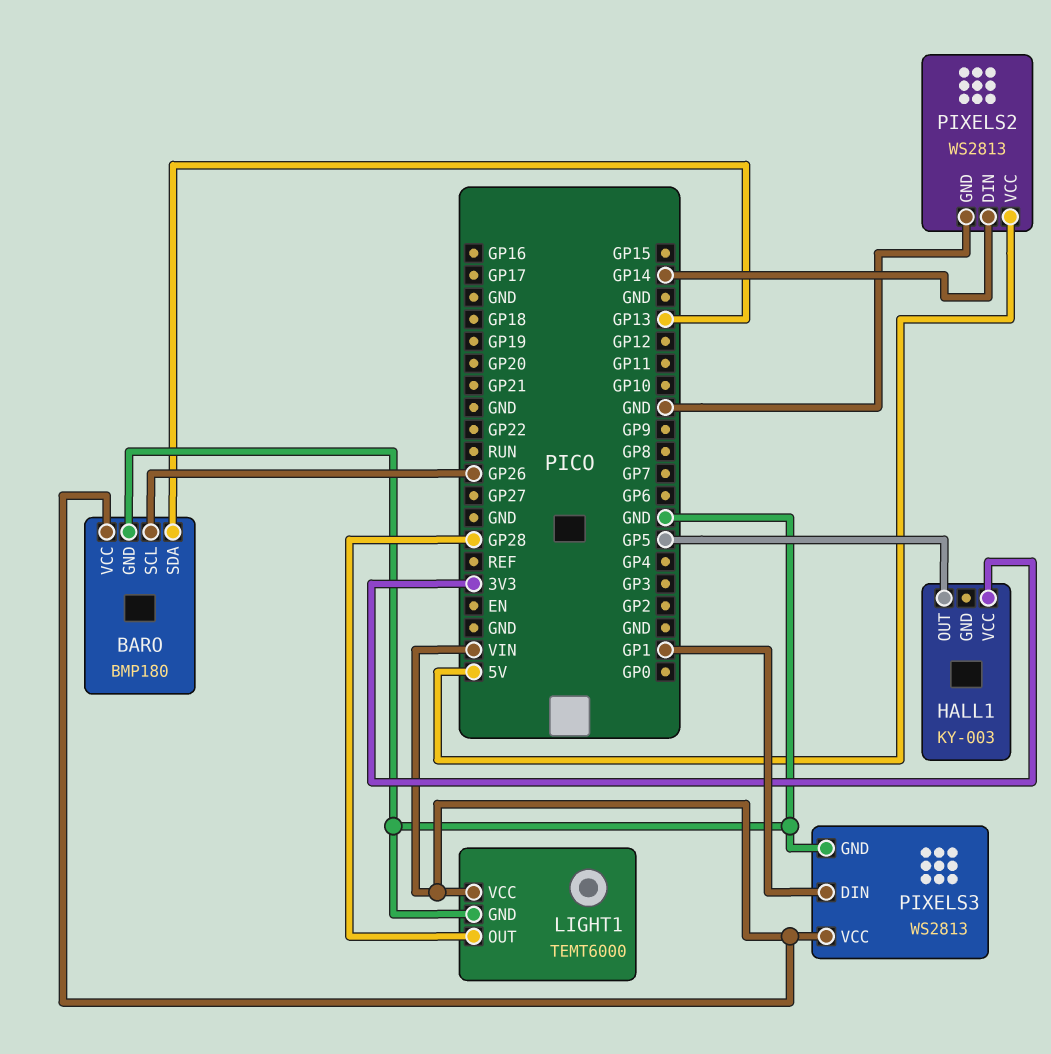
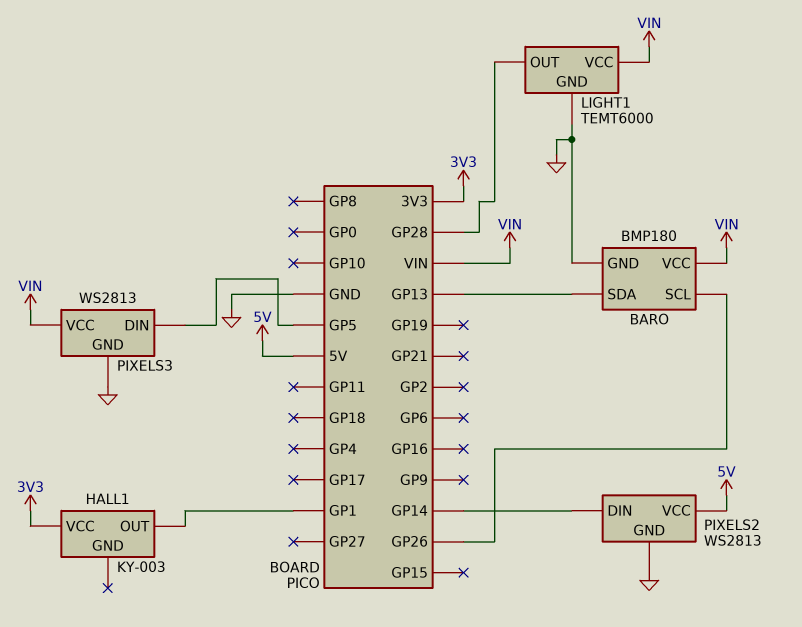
HALL1 pin OUT: GP5 -> GP1
PIXELS3 pin DIN: GP1 -> GP5

